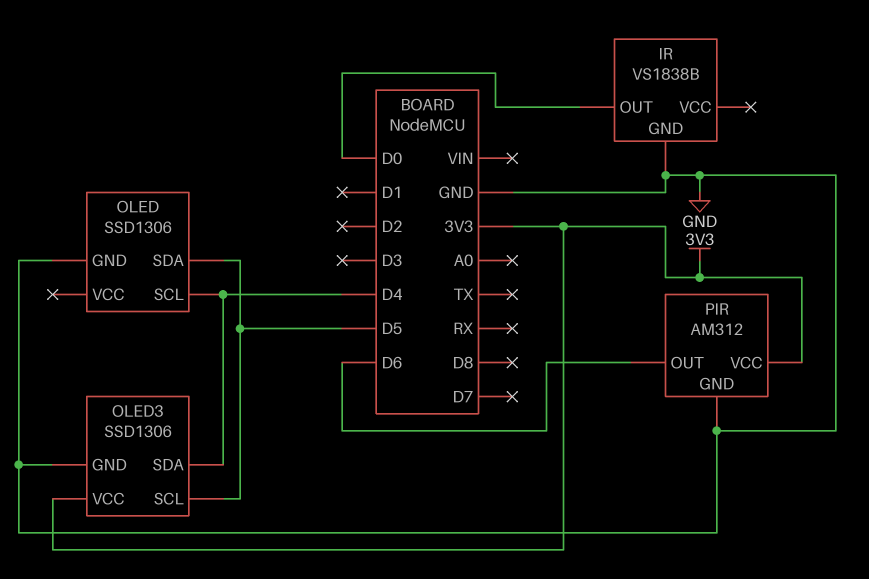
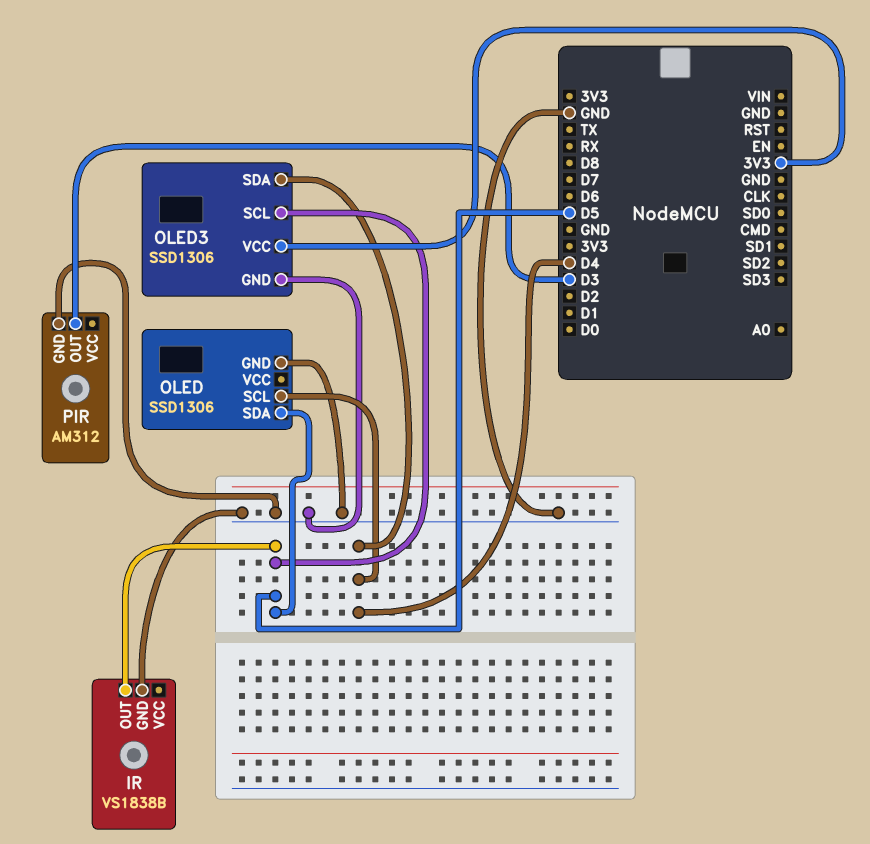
IR pin OUT: D0 -> D5
PIR pin OUT: D6 -> D3
PIR pin VCC: 3V3 -> none

